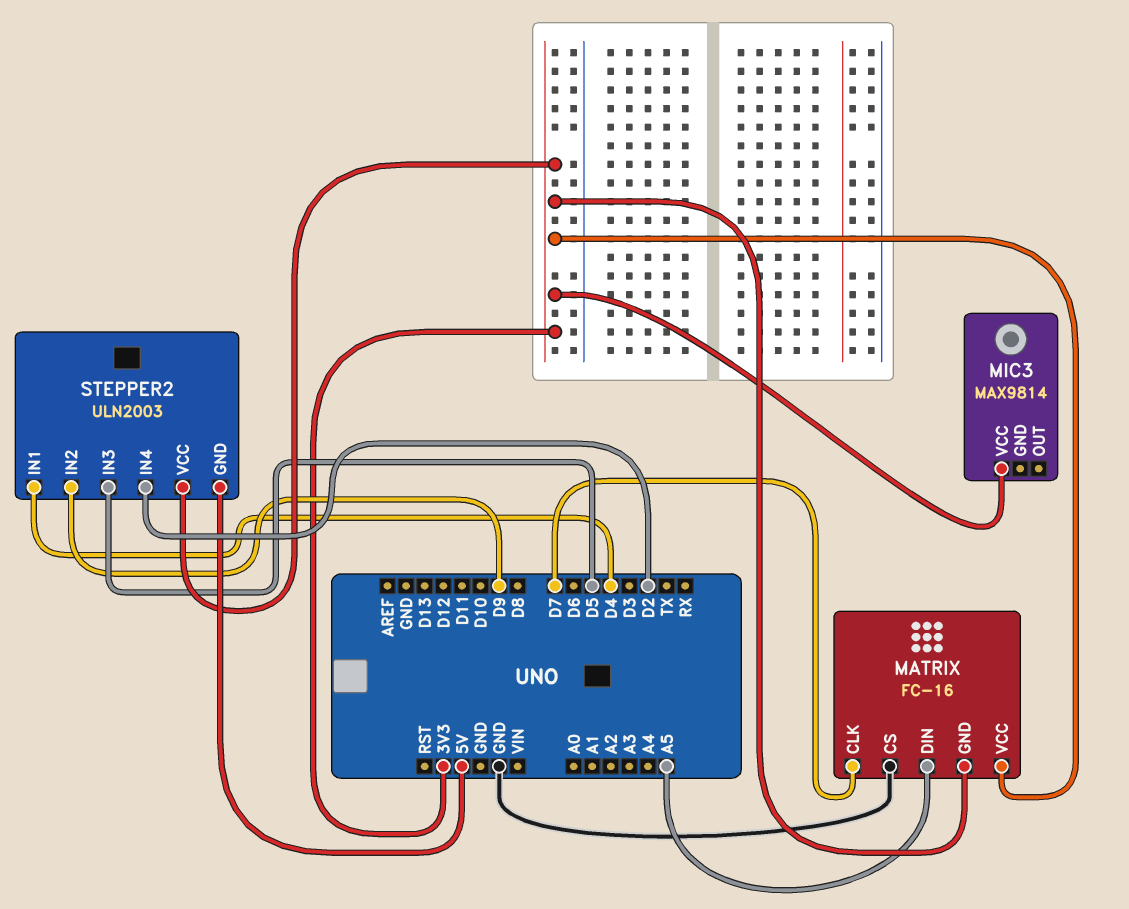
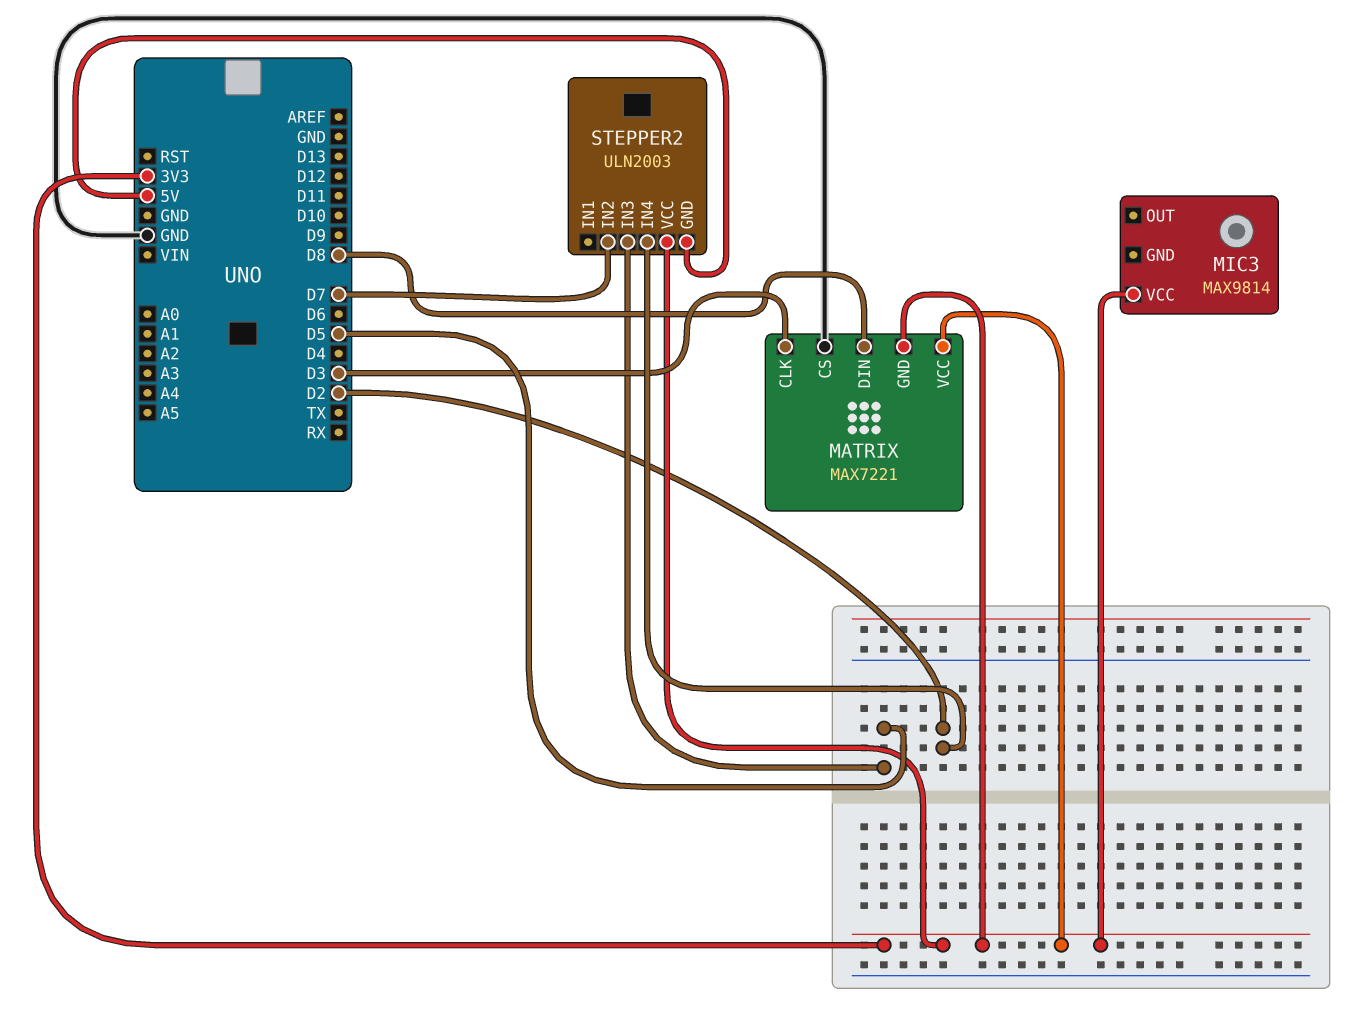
MATRIX: FC-16 -> MAX7221
MATRIX pin CLK: D7 -> D3
MATRIX pin DIN: A5 -> D8
STEPPER2 pin IN1: D4 -> none
STEPPER2 pin IN2: D9 -> D7

